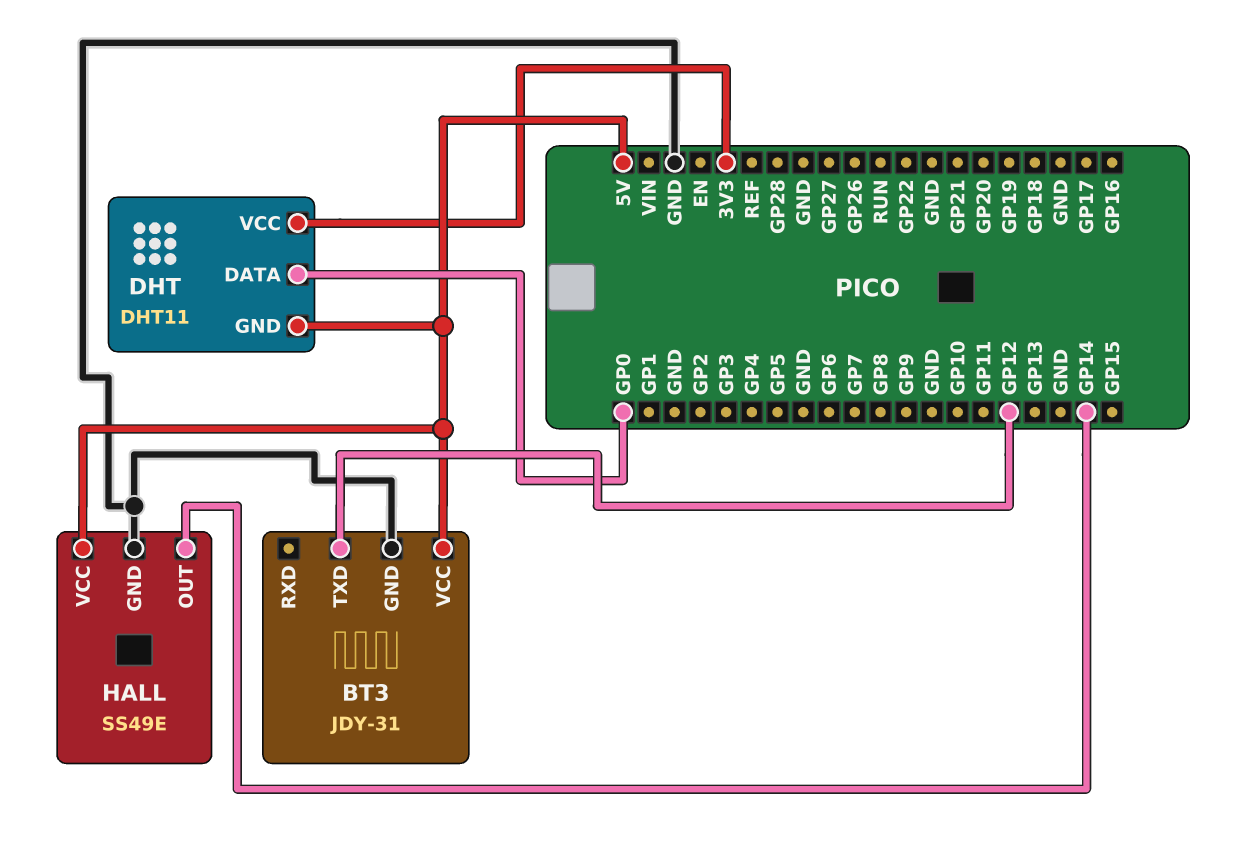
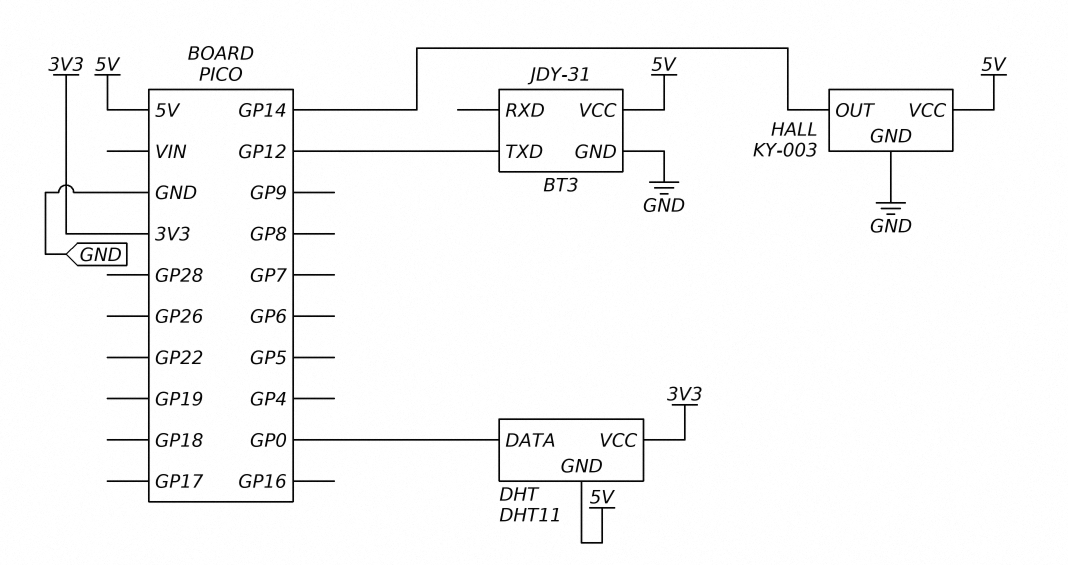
HALL: SS49E -> KY-003

